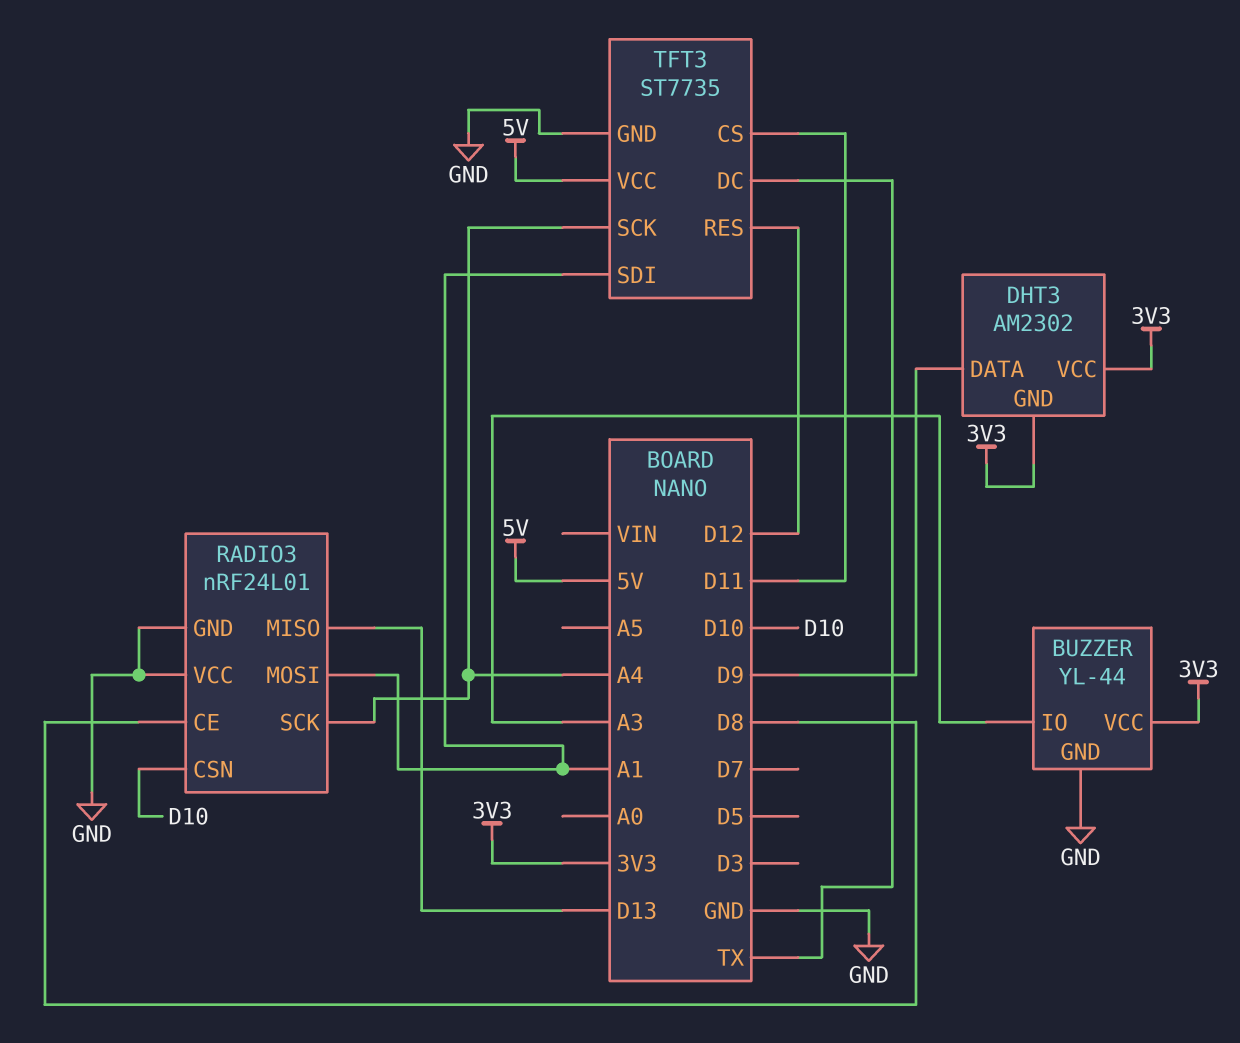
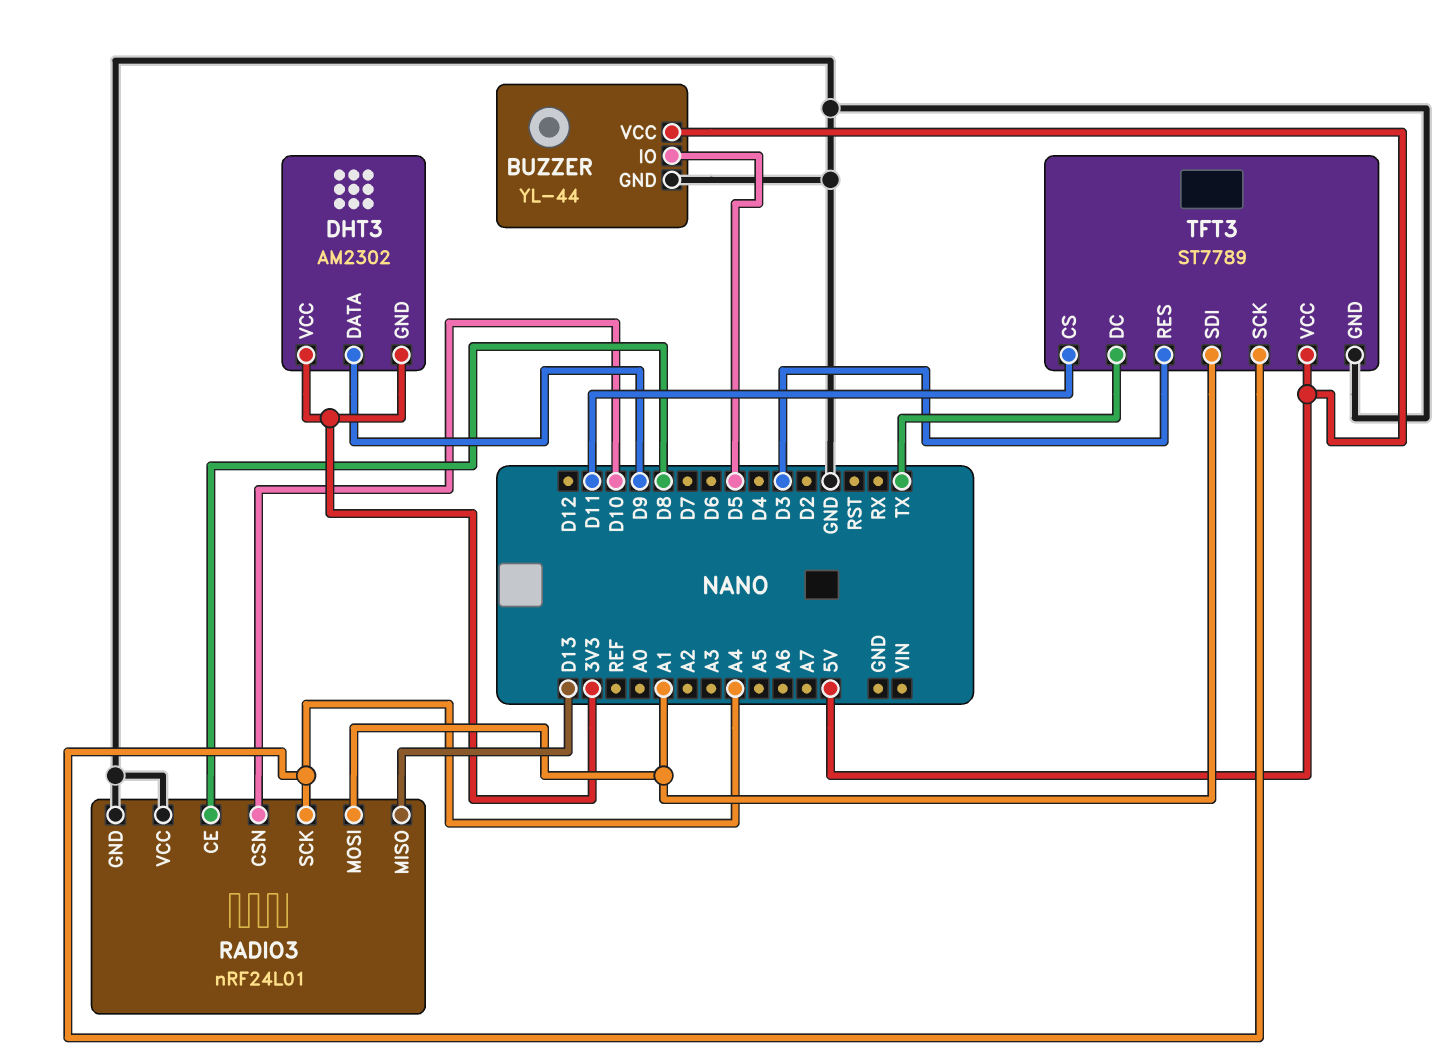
BUZZER pin IO: A3 -> D5
BUZZER pin VCC: 3V3 -> 5V
TFT3: ST7735 -> ST7789
TFT3 pin RES: D12 -> D3

